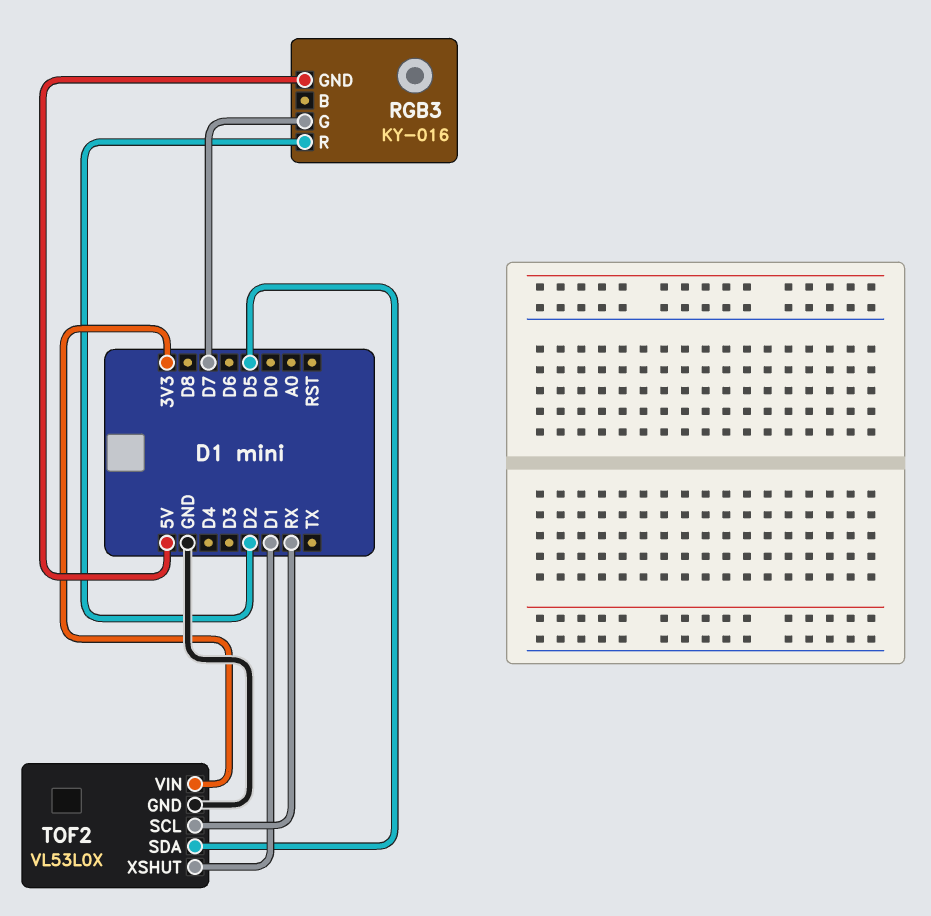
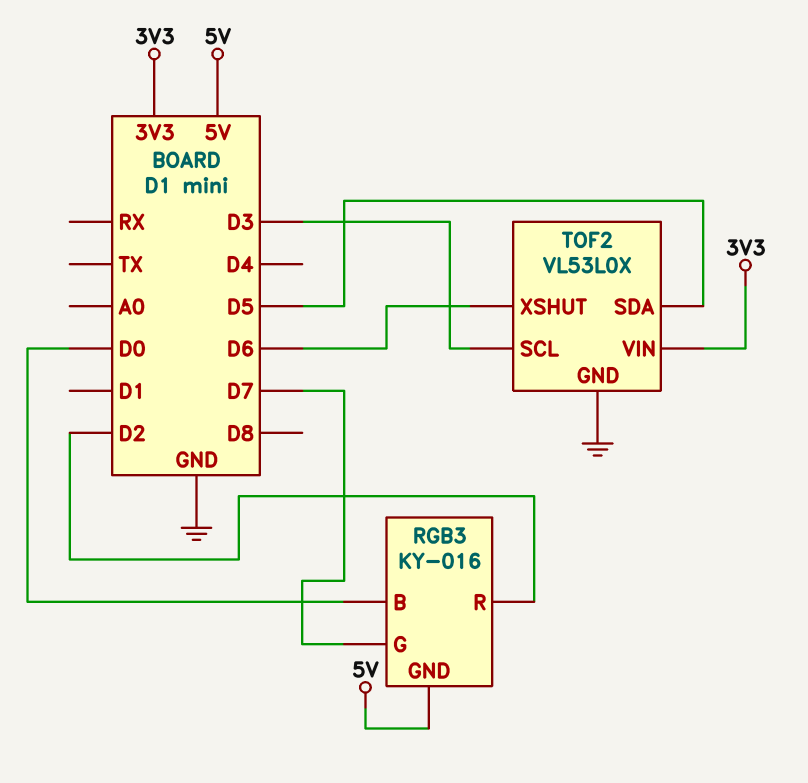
RGB3 pin B: none -> D0
TOF2 pin SCL: RX -> D3
TOF2 pin XSHUT: D1 -> D6

